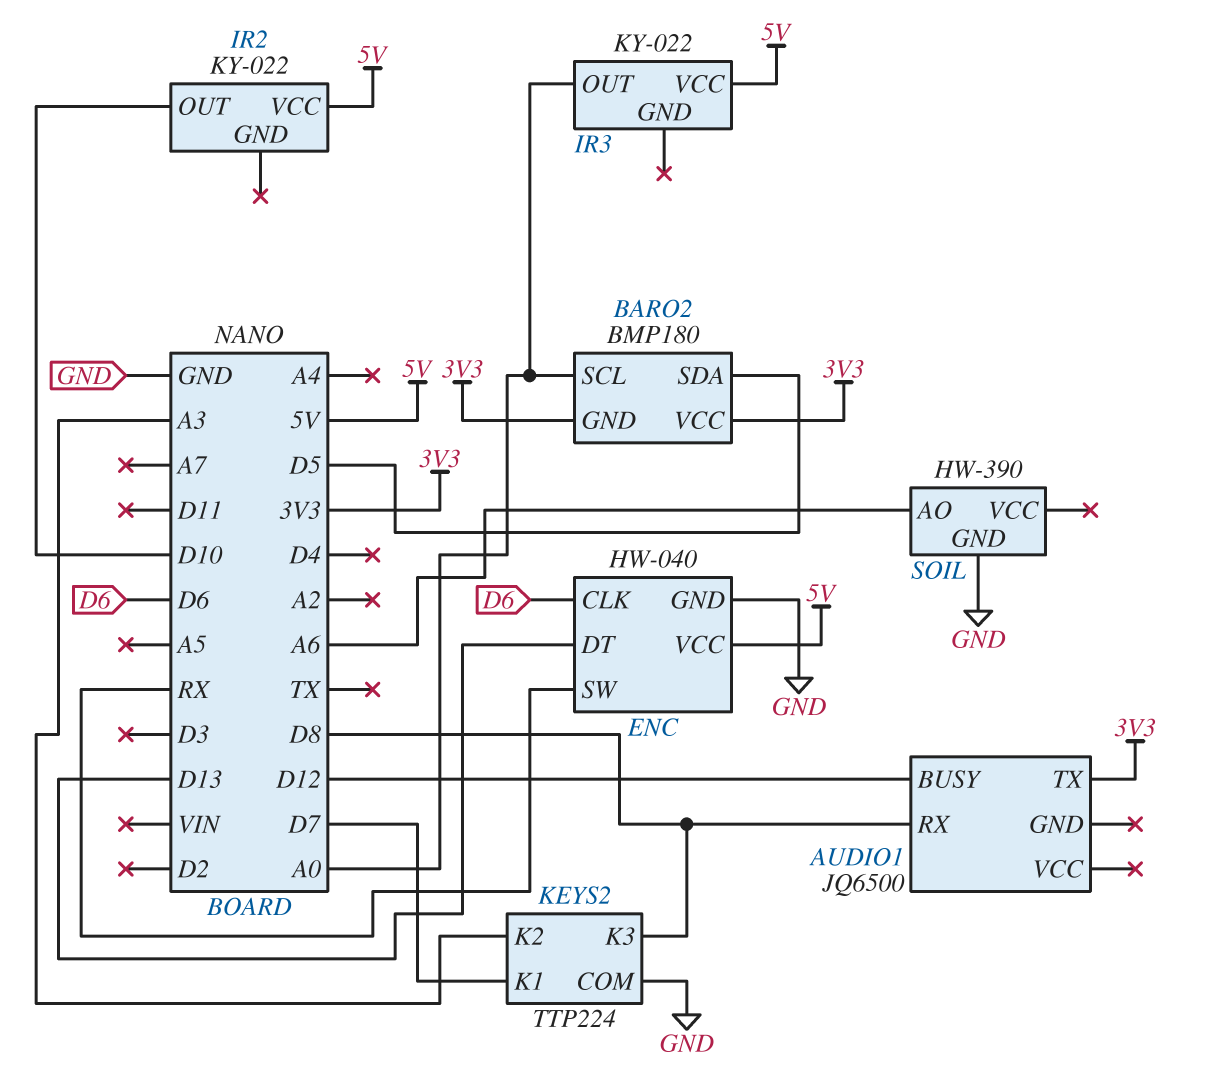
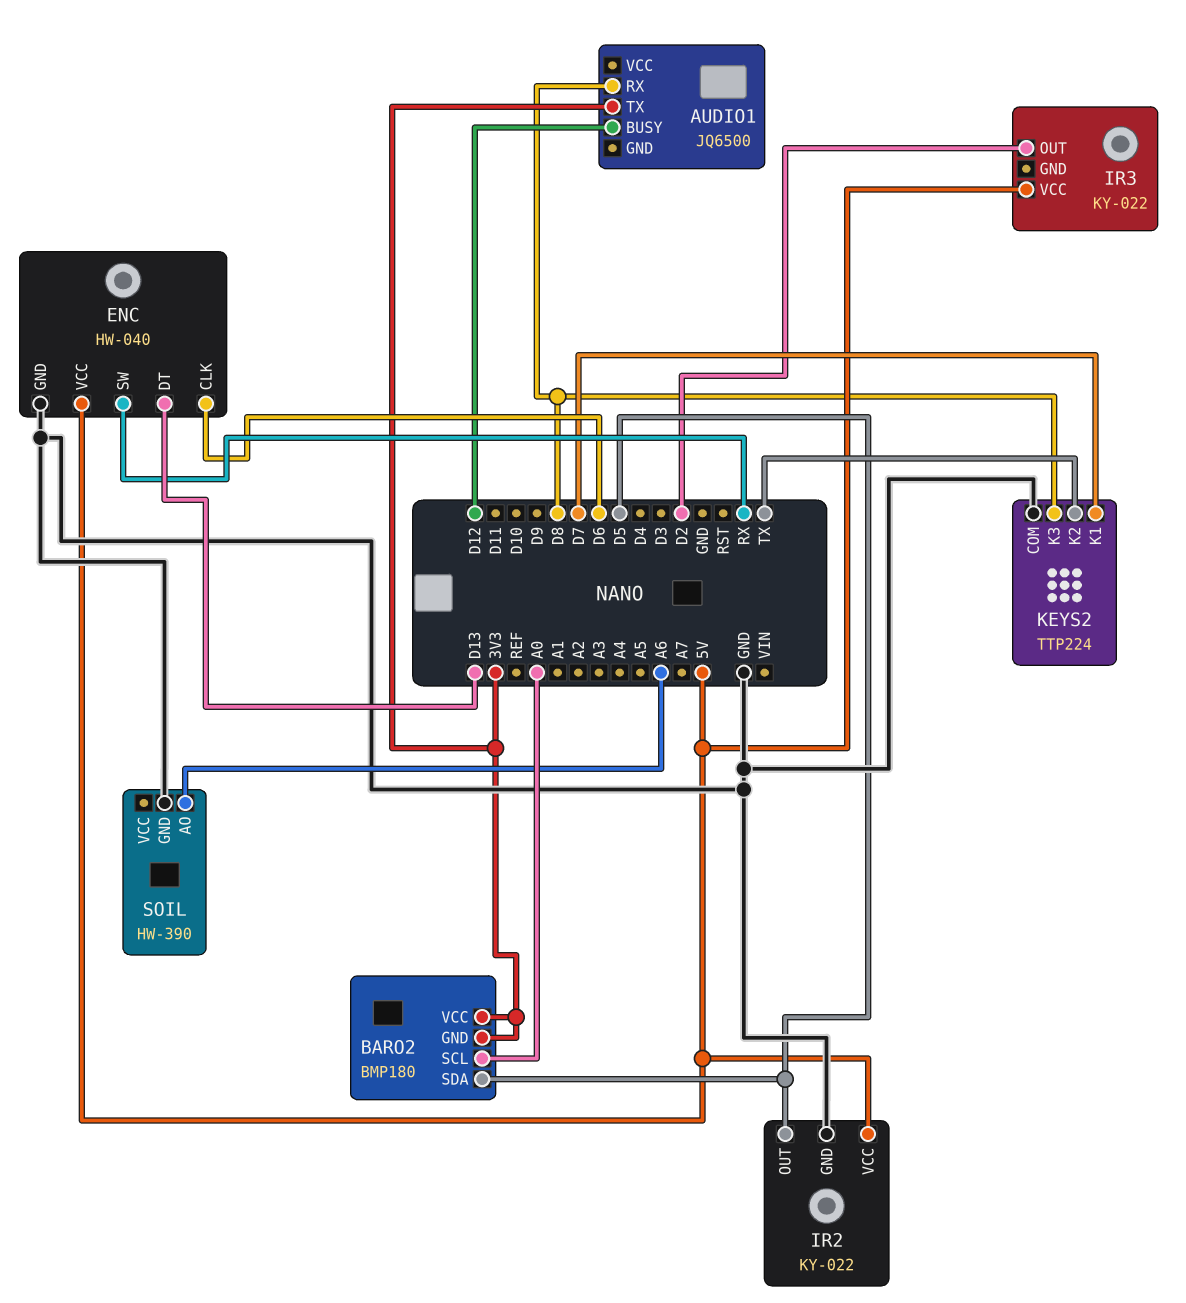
IR2 pin GND: none -> GND
IR2 pin OUT: D10 -> D5
IR3 pin OUT: A0 -> D2
KEYS2 pin K2: A3 -> TX

